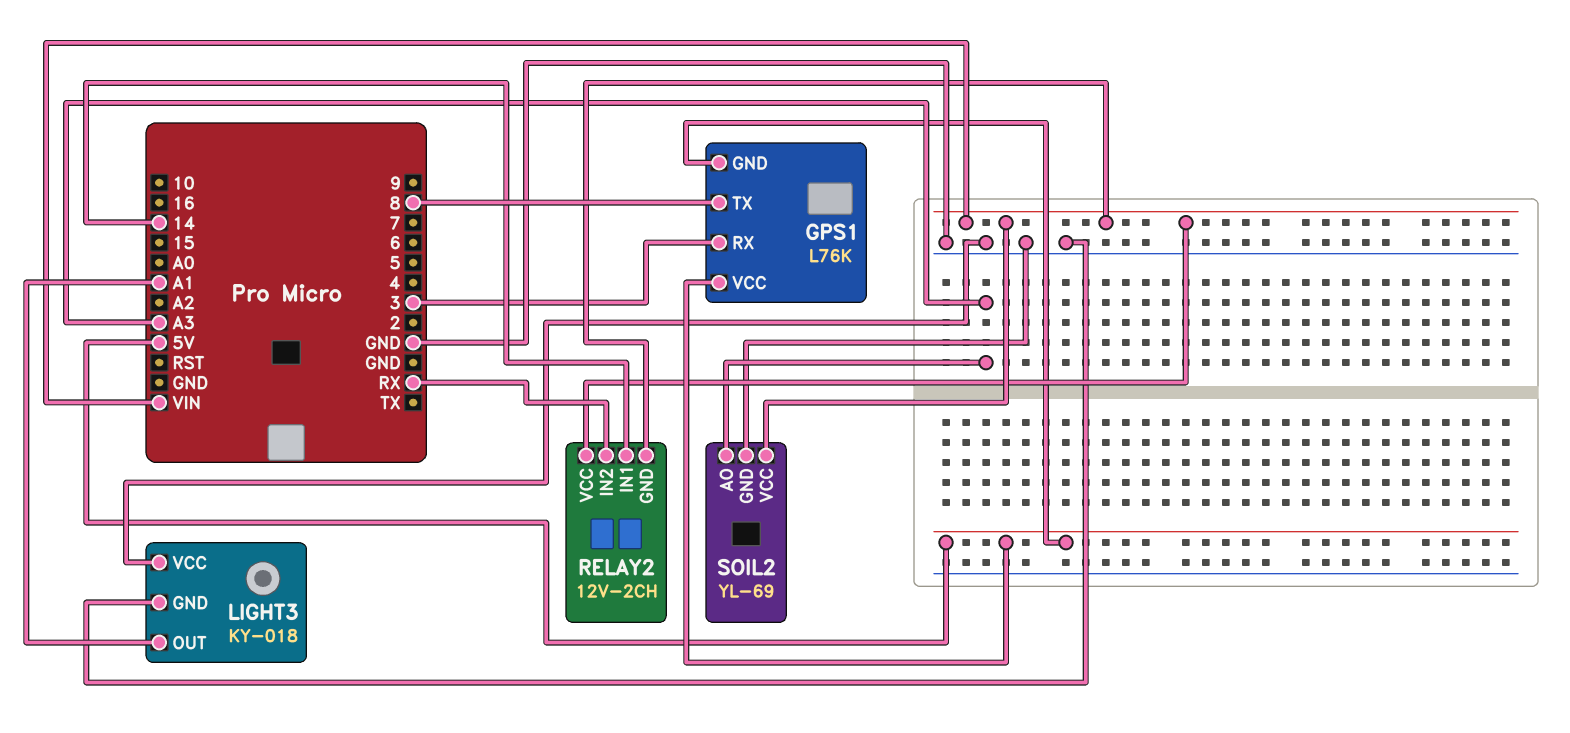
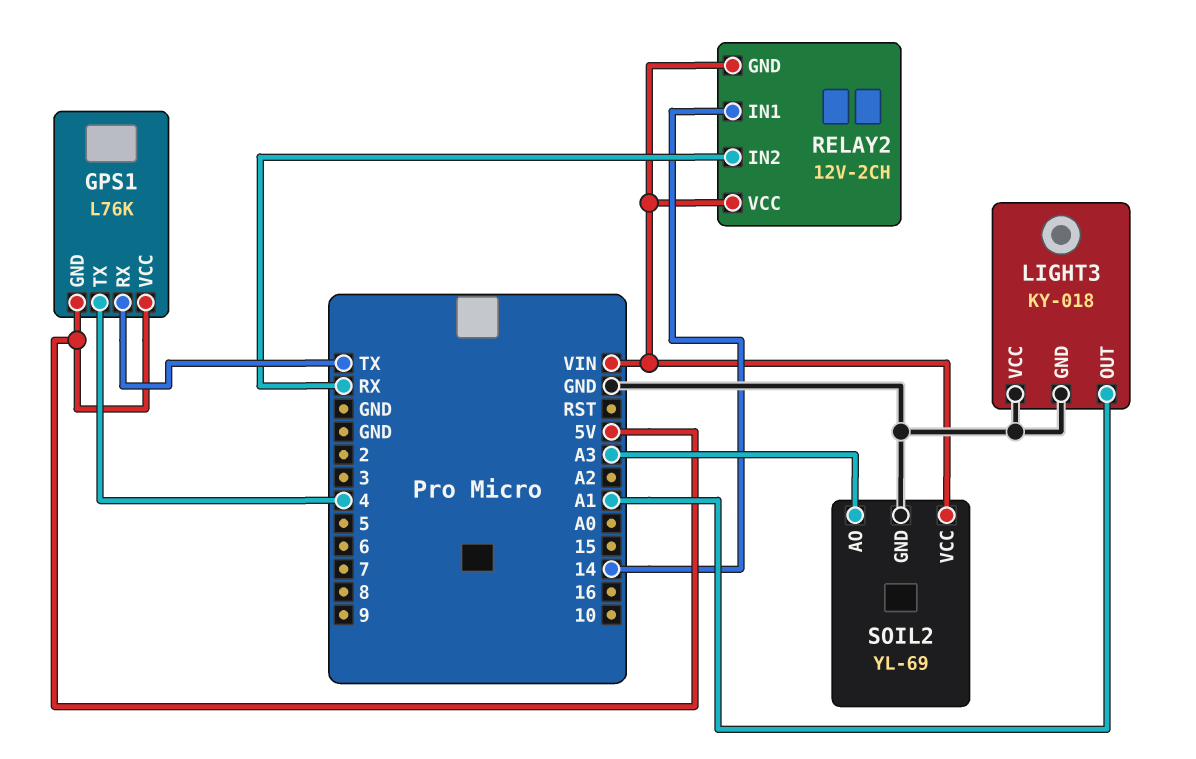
GPS1 pin RX: 3 -> TX
GPS1 pin TX: 8 -> 4

